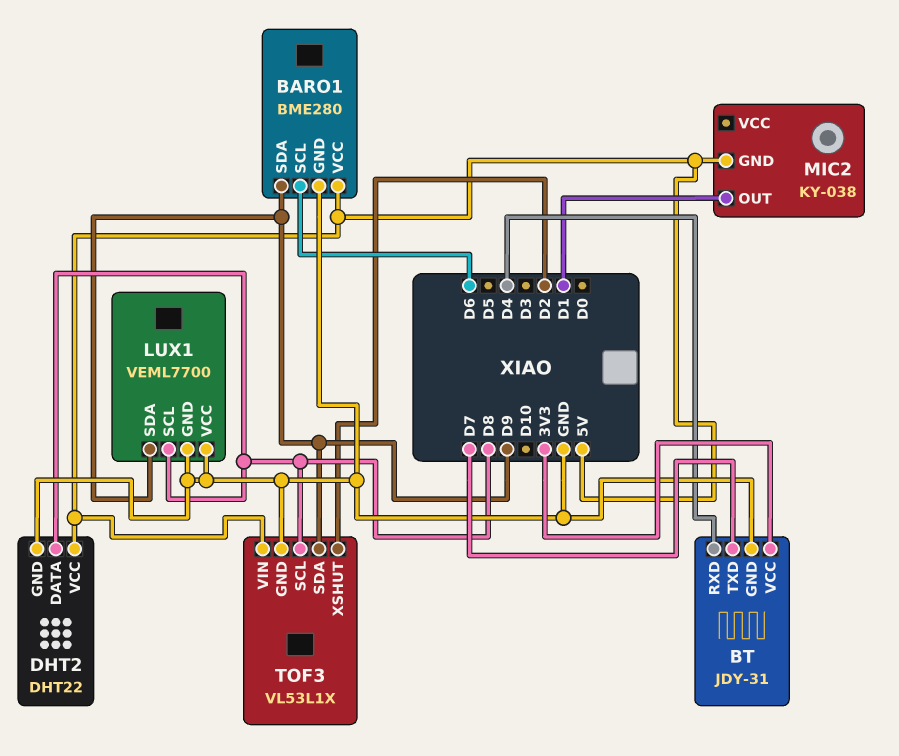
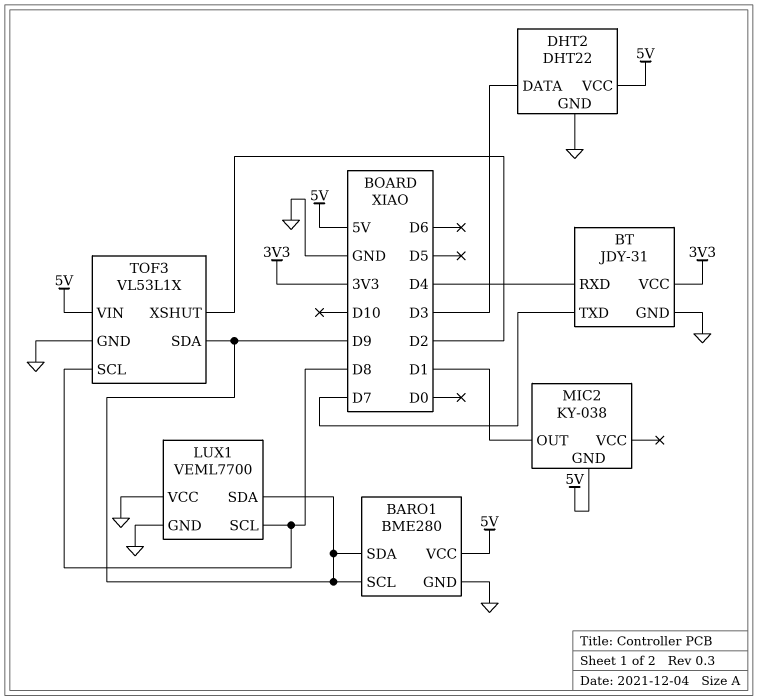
BARO1 pin SCL: D6 -> D9
DHT2 pin DATA: D8 -> D3

